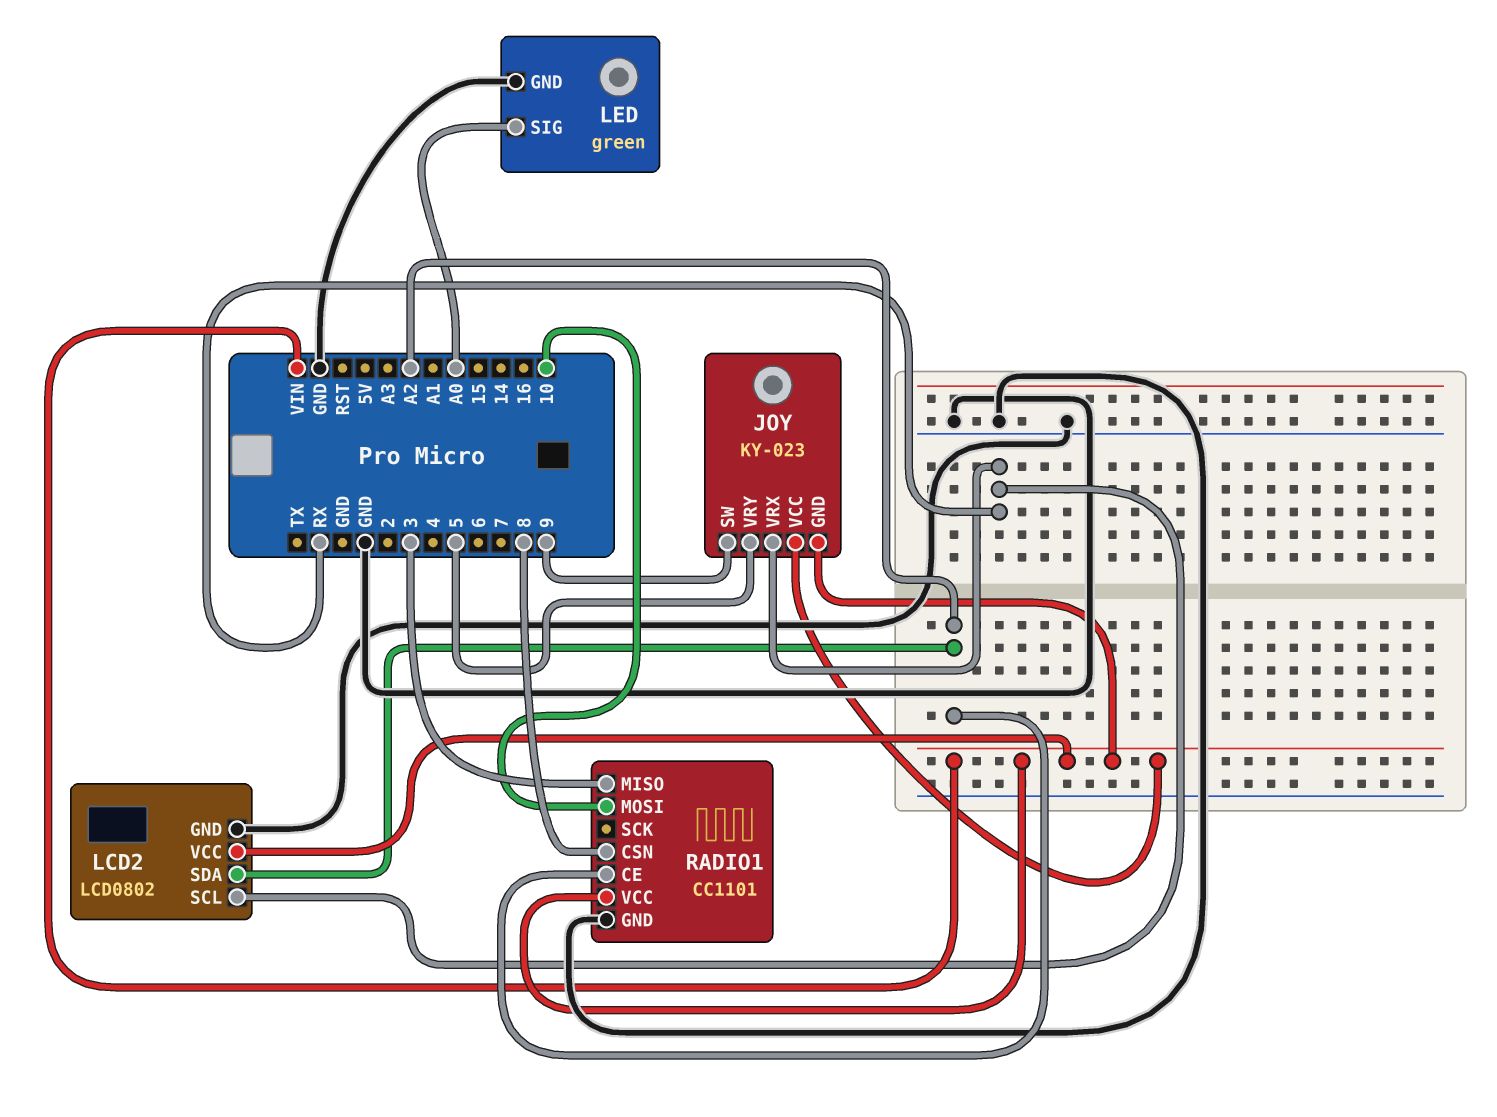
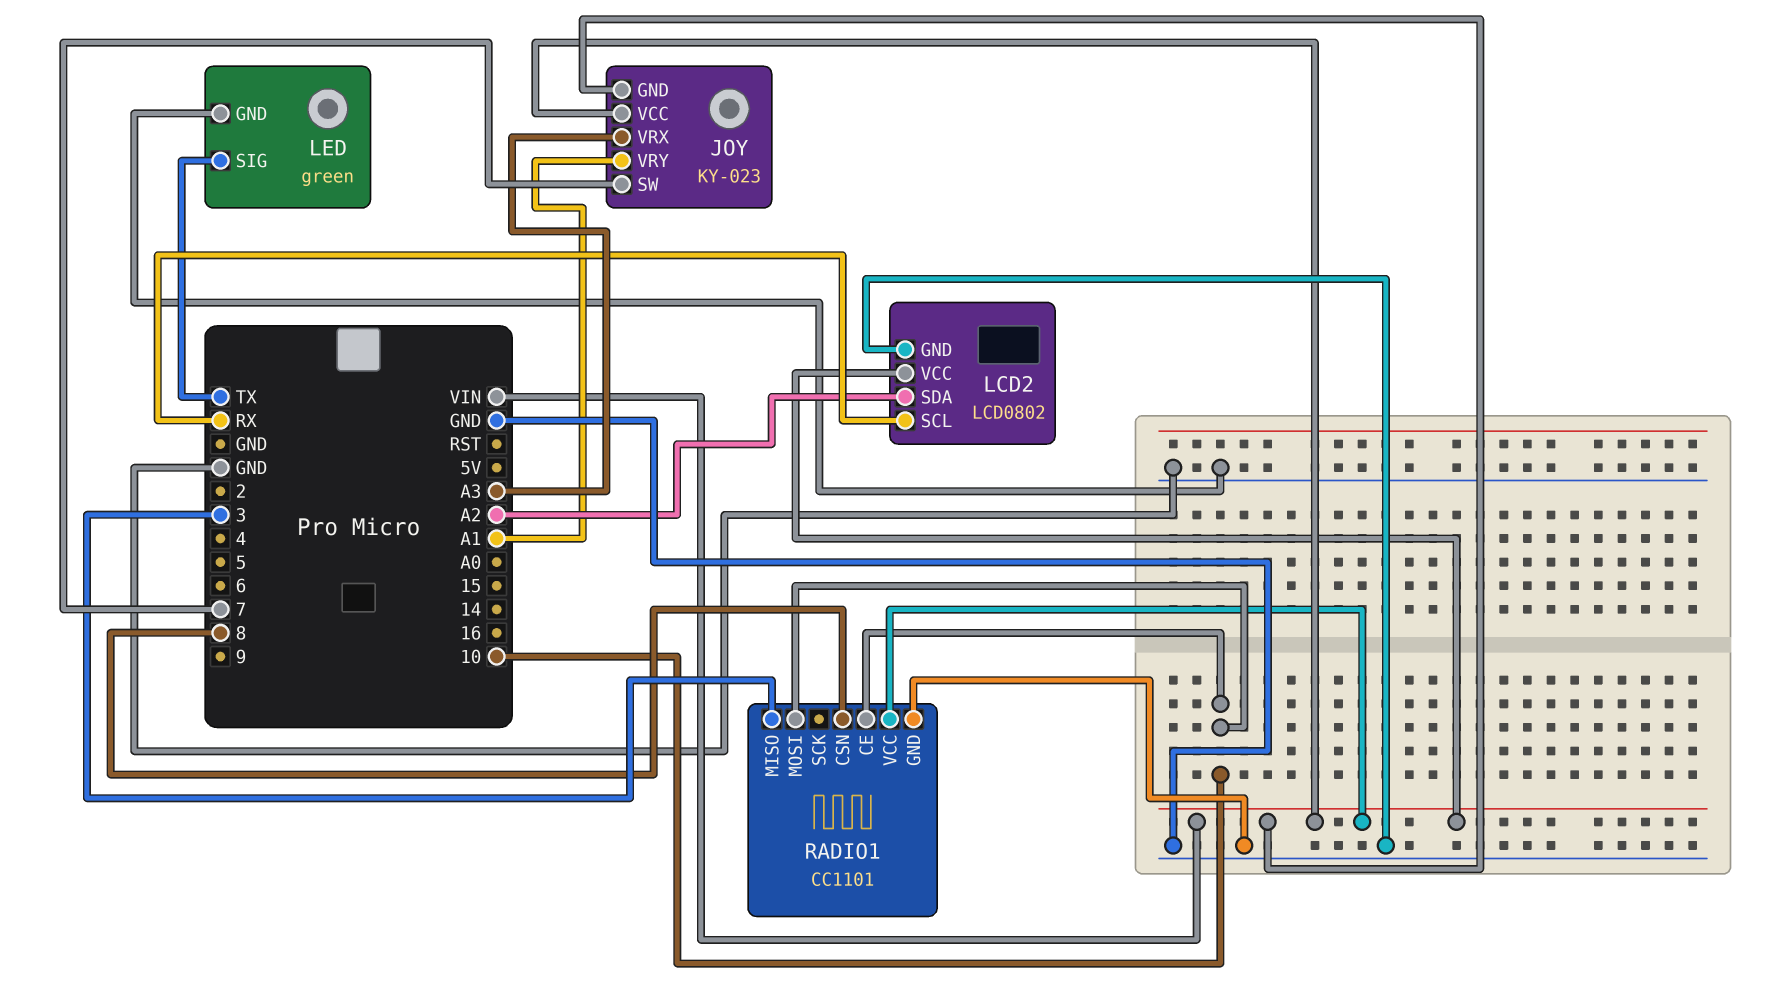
JOY pin SW: 9 -> 7
JOY pin VRX: RX -> A3
JOY pin VRY: 5 -> A1
LED pin SIG: A0 -> TX
RADIO1 pin CE: A2 -> 10

